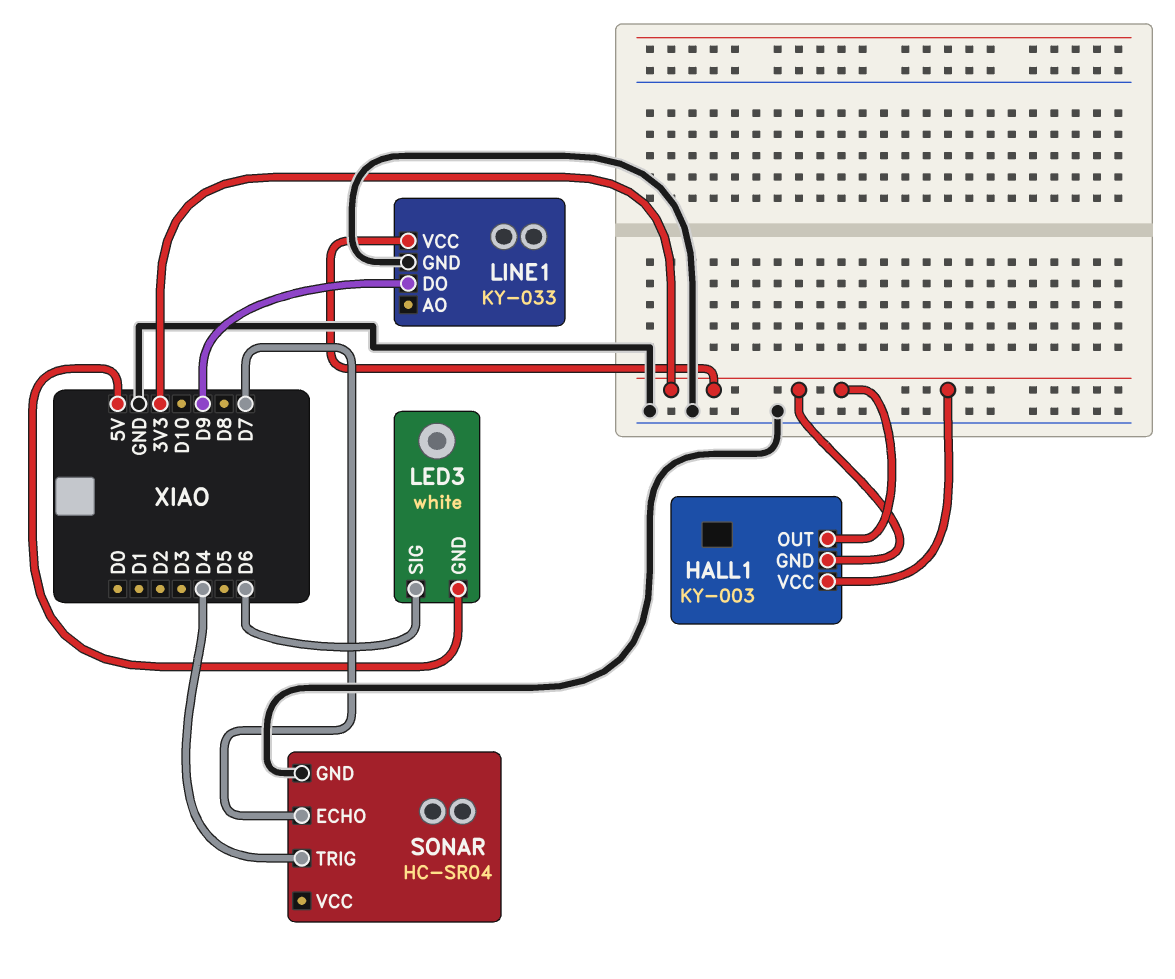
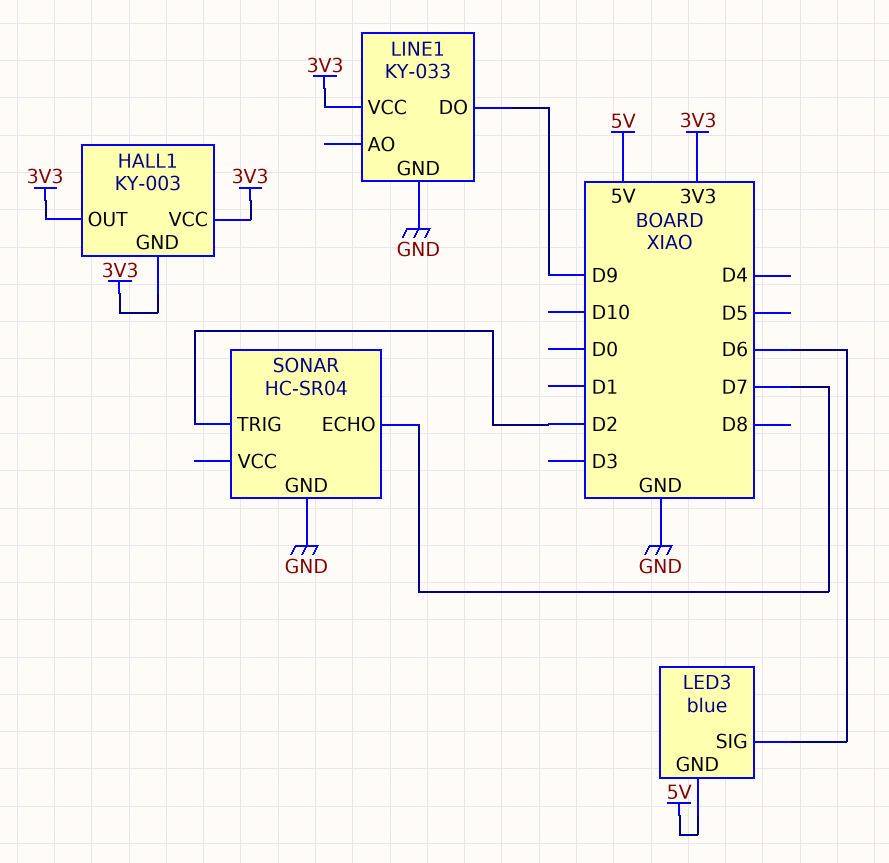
LED3: white -> blue
SONAR pin TRIG: D4 -> D2

